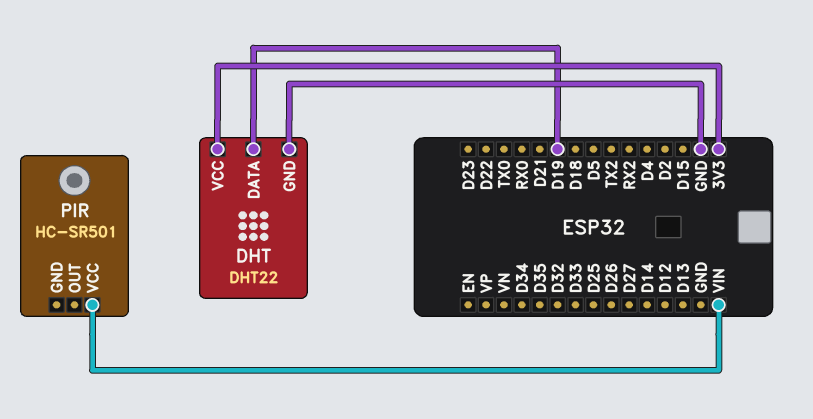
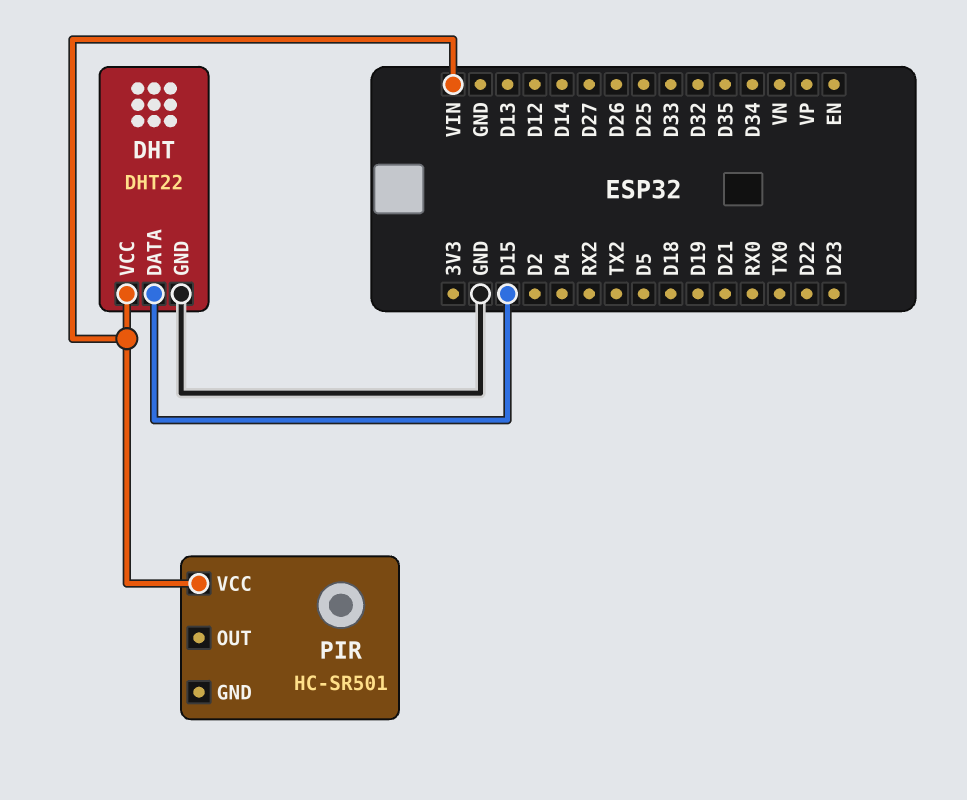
DHT pin DATA: D19 -> D15
DHT pin VCC: 3V3 -> VIN

